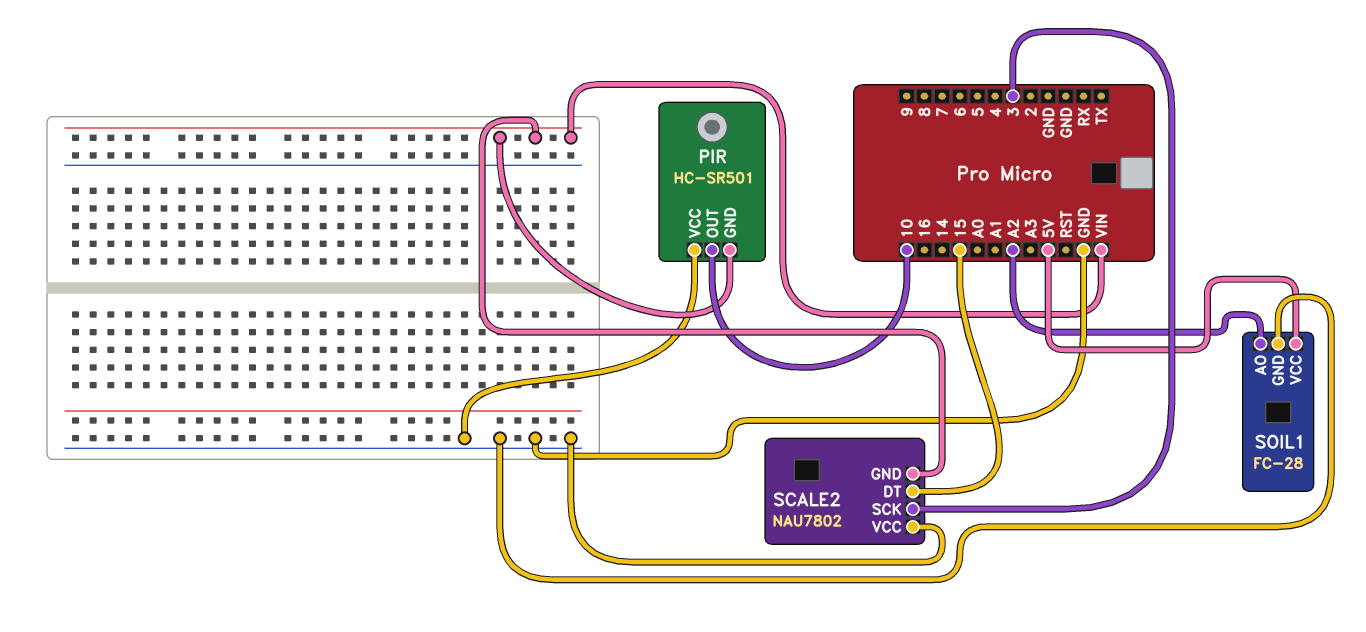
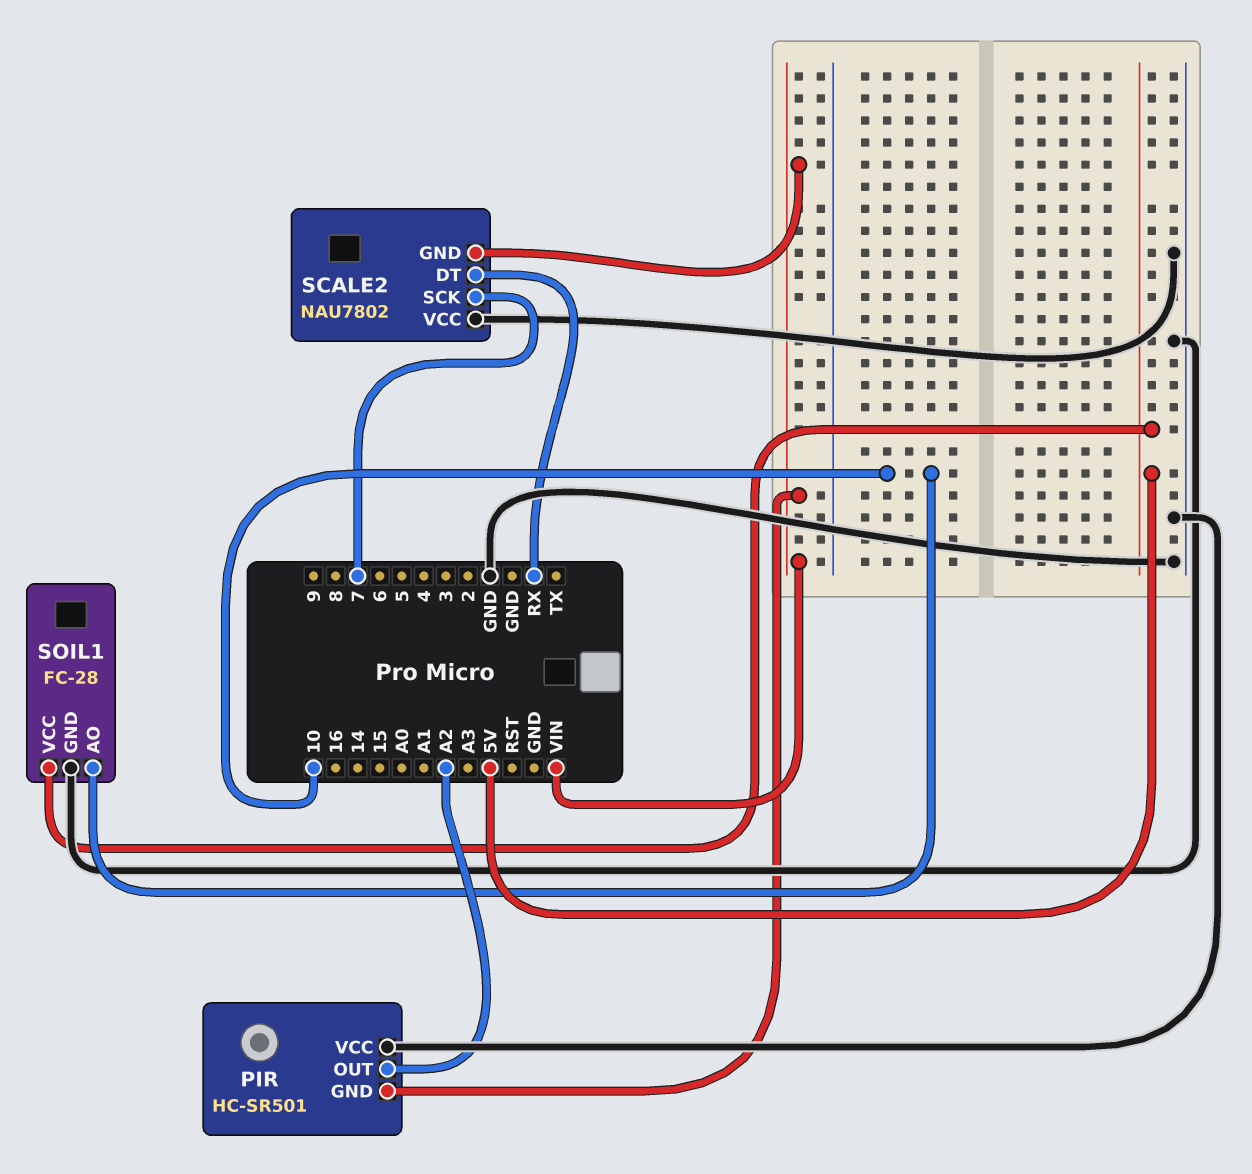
PIR pin OUT: 10 -> A2
SCALE2 pin DT: 15 -> RX
SCALE2 pin SCK: 3 -> 7
SOIL1 pin AO: A2 -> 10

